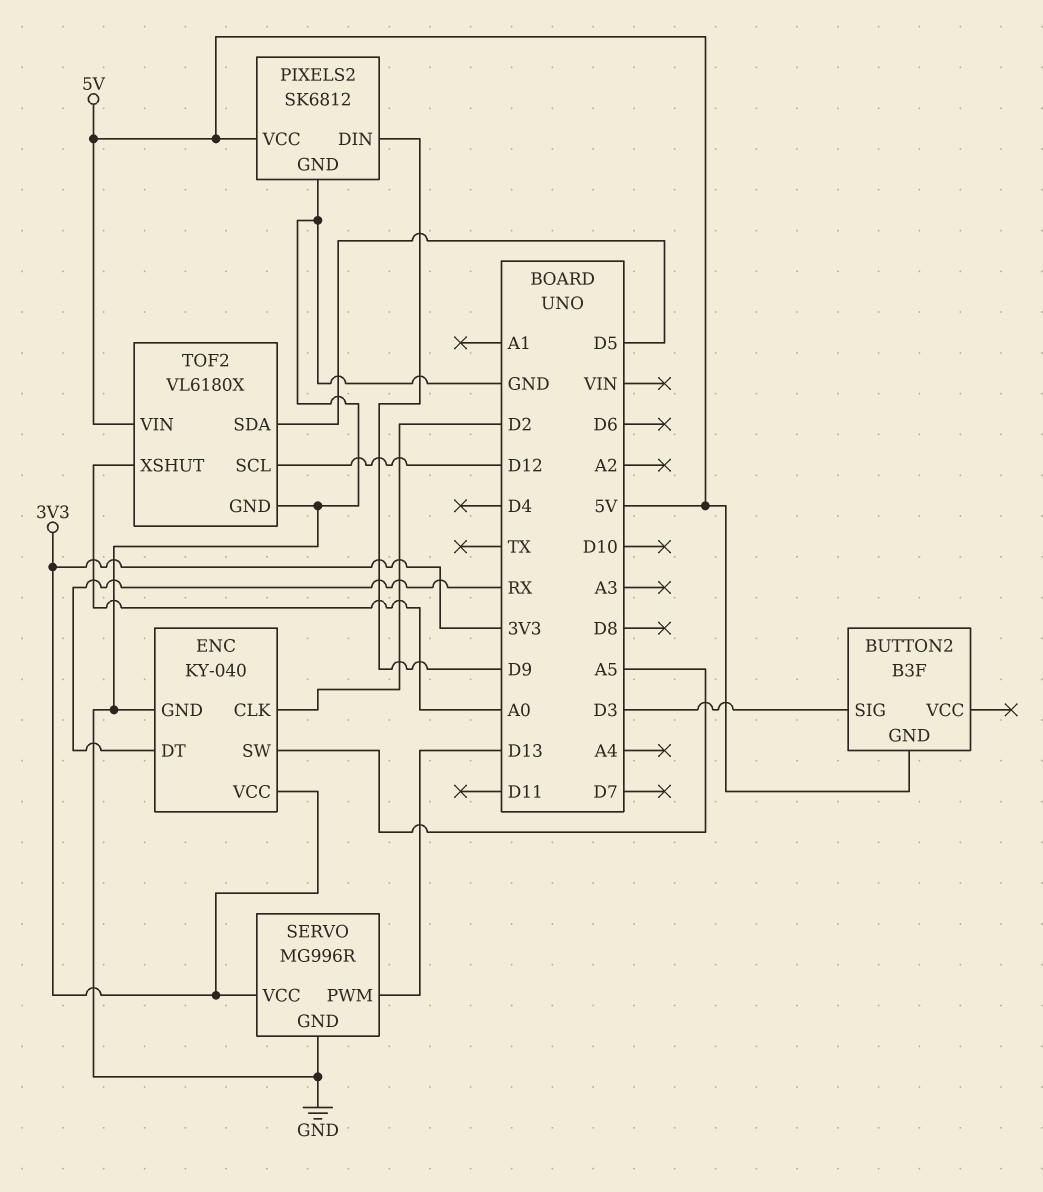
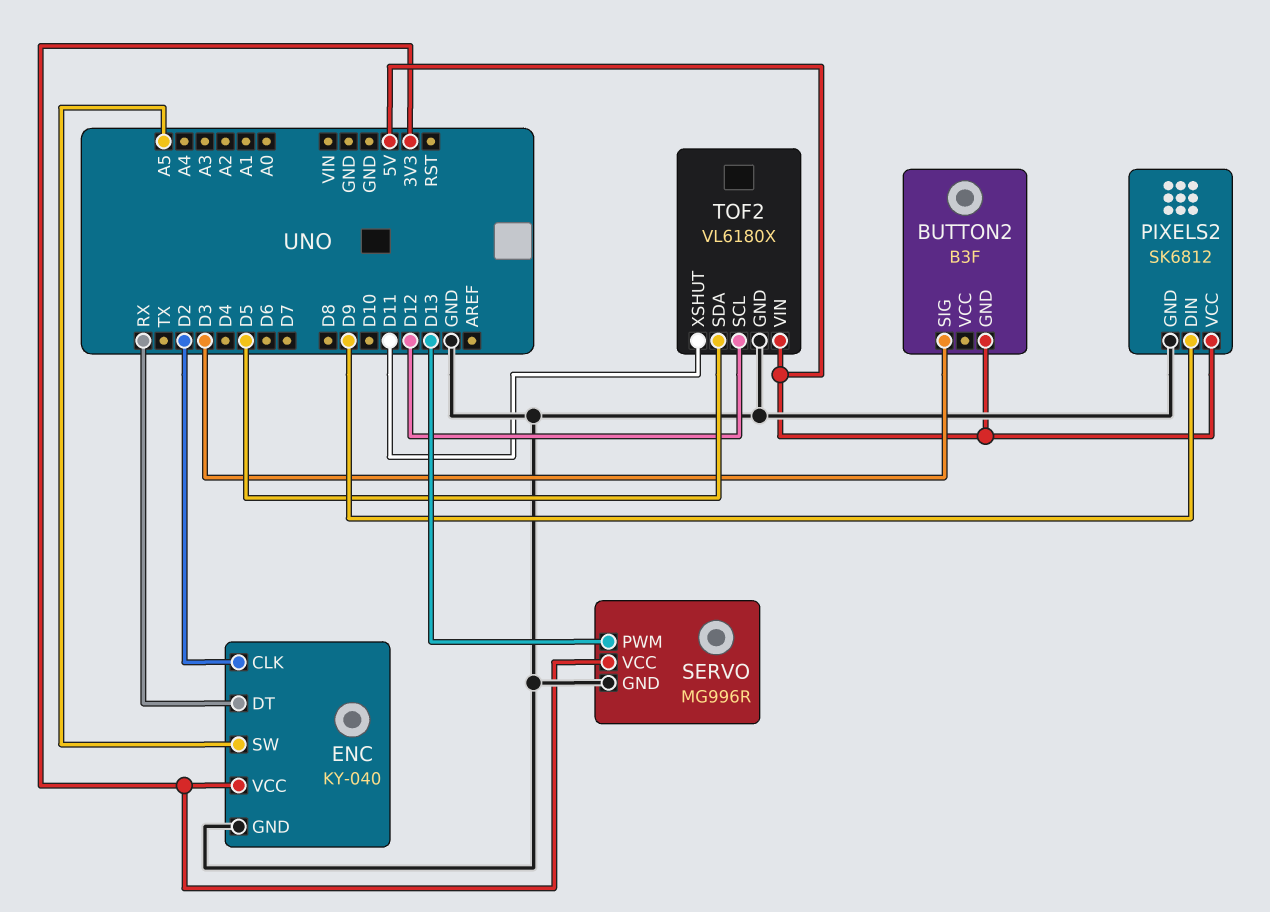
TOF2 pin XSHUT: A0 -> D11

